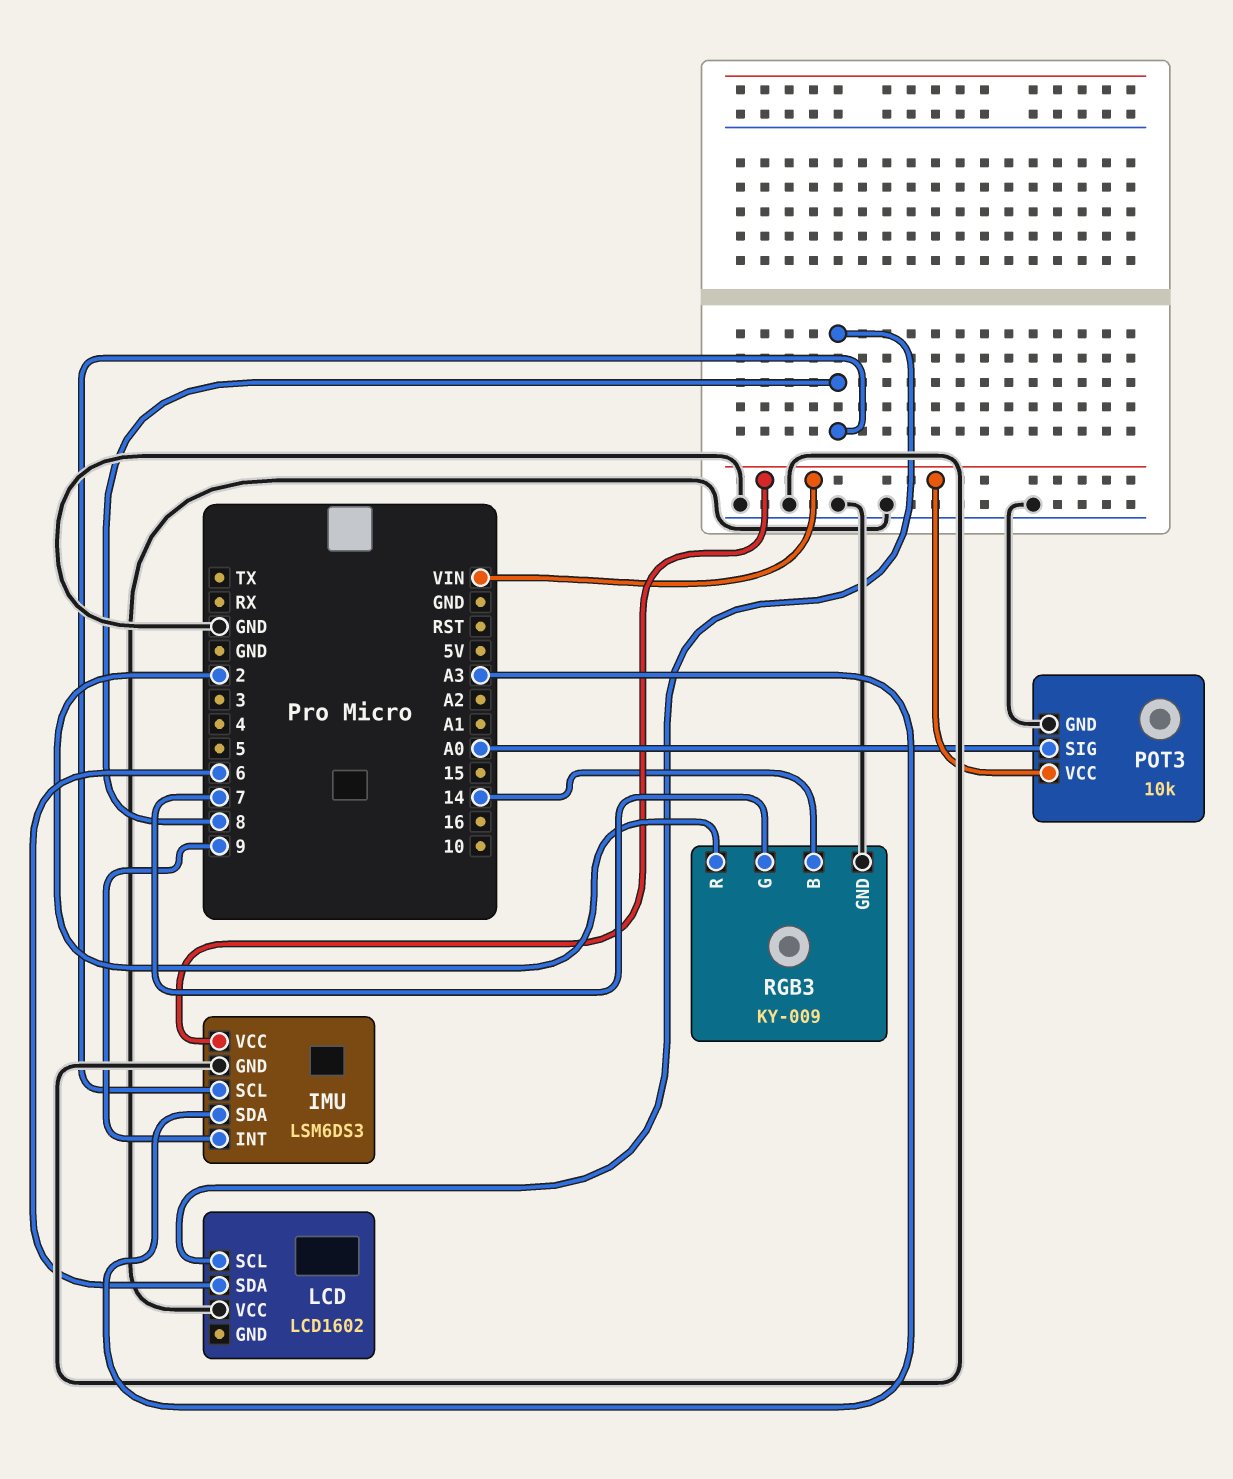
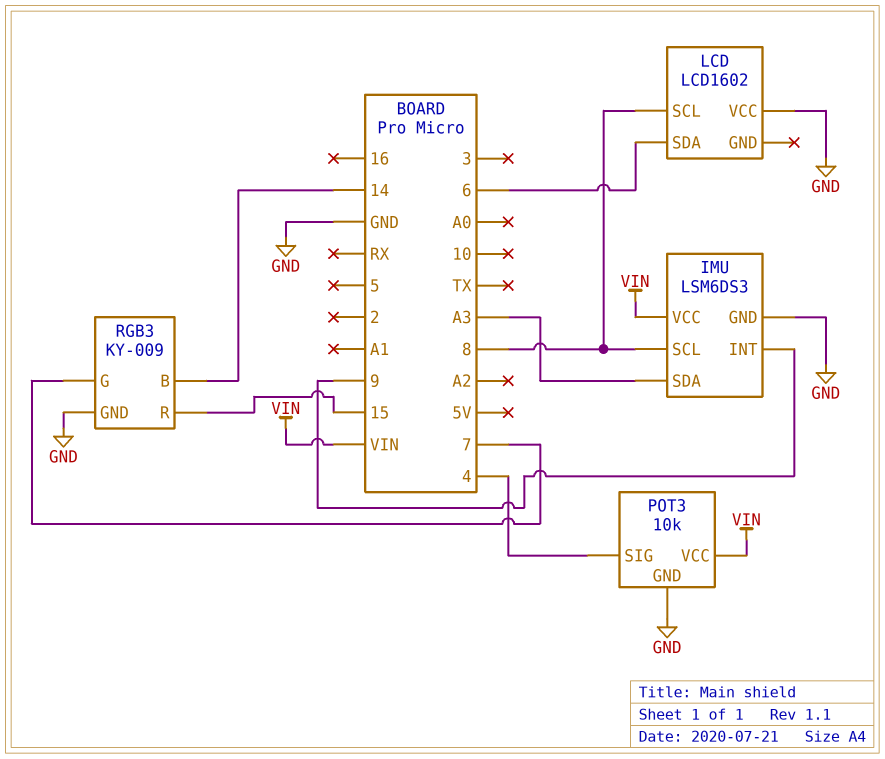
POT3 pin SIG: A0 -> 4
RGB3 pin R: 2 -> 15

